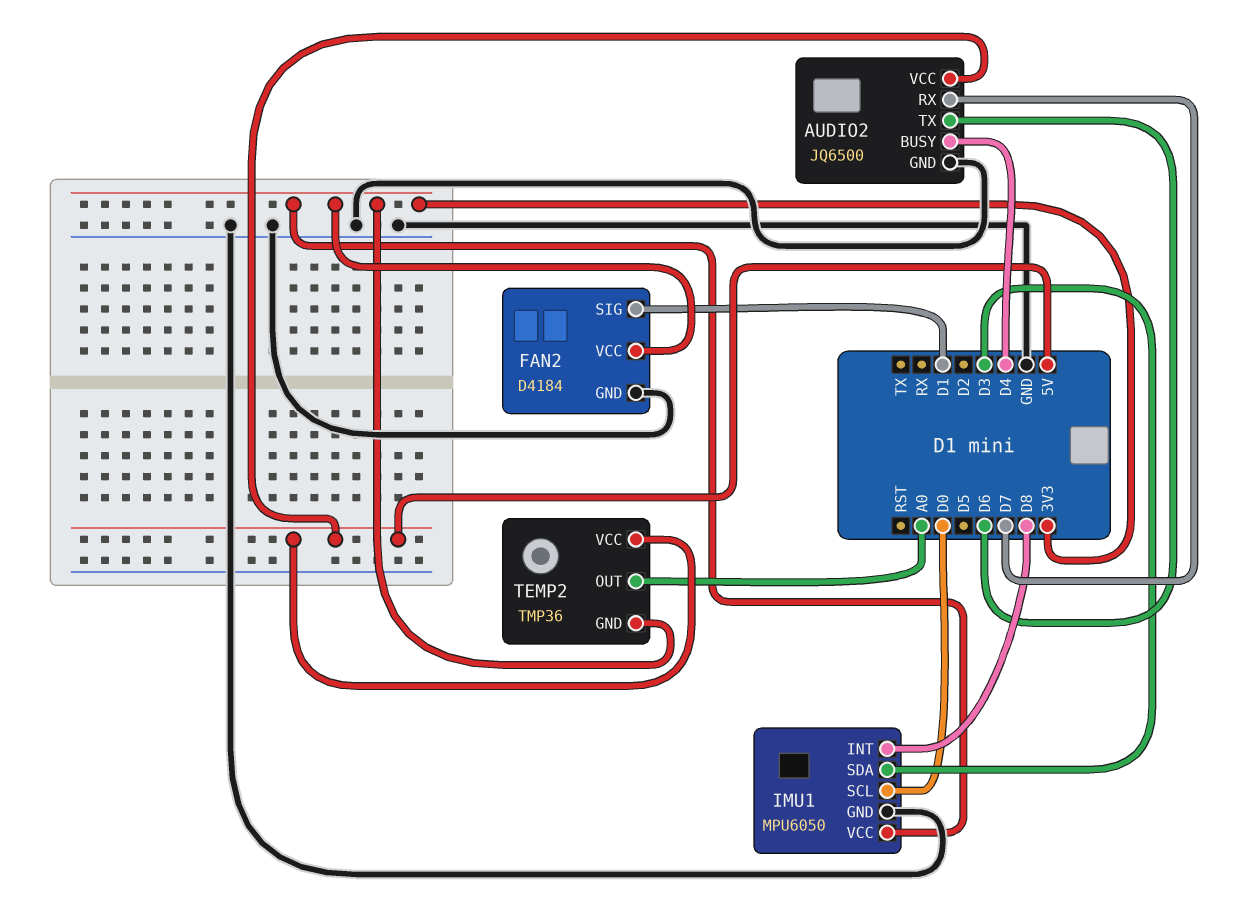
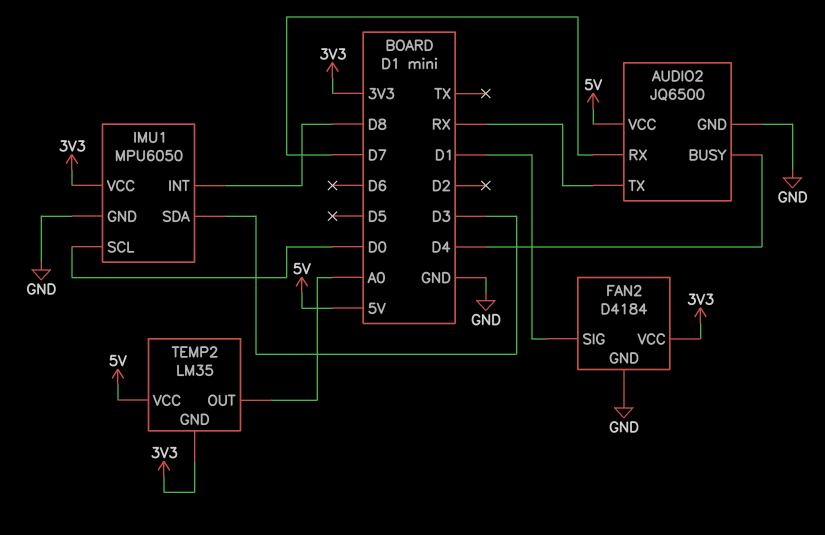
AUDIO2 pin TX: D6 -> RX
TEMP2: TMP36 -> LM35

